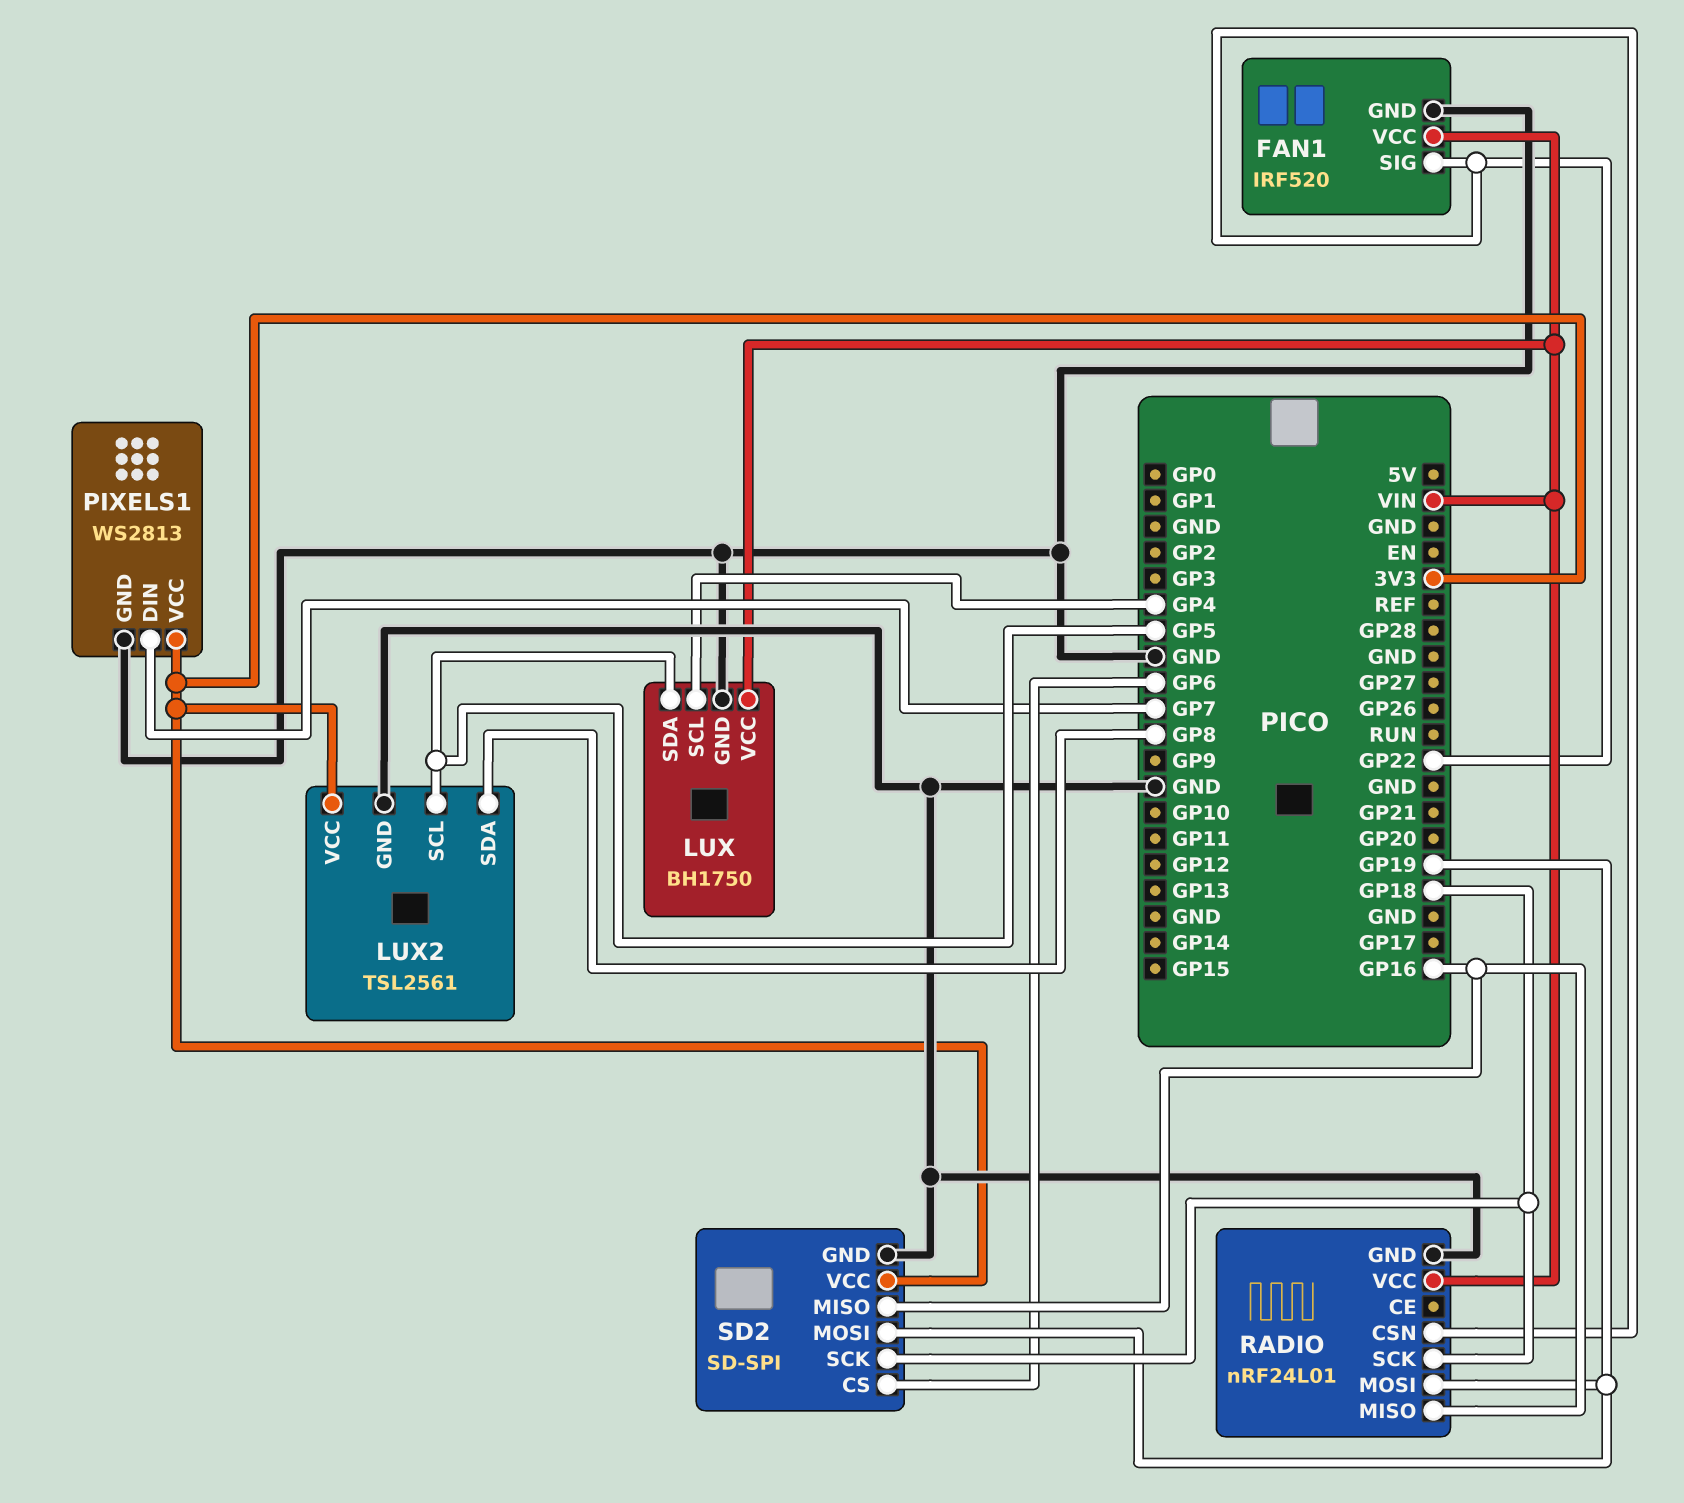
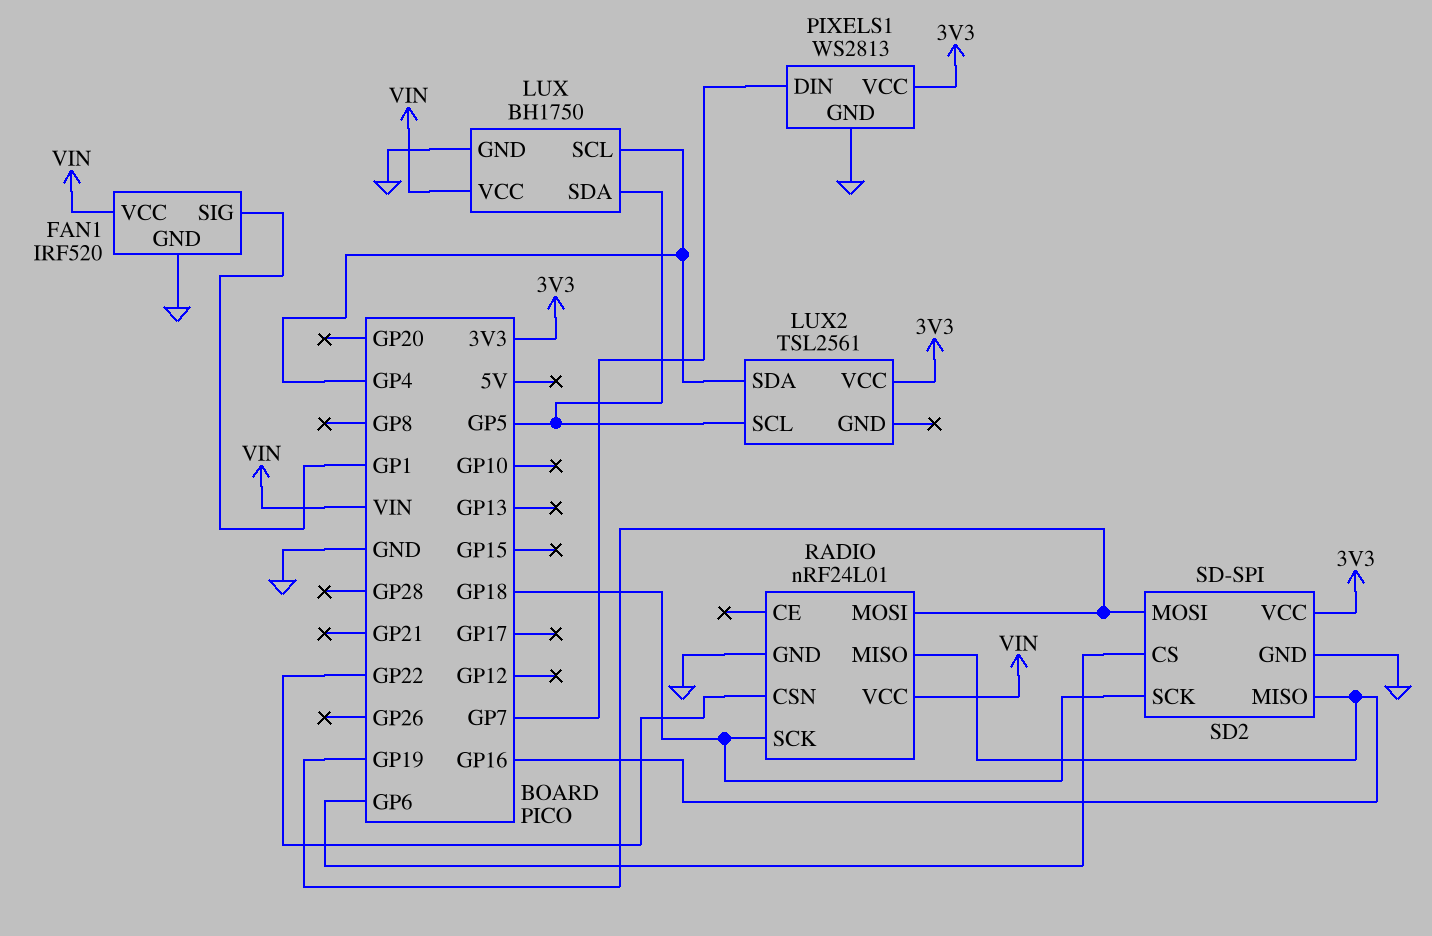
FAN1 pin SIG: GP22 -> GP1
LUX2 pin GND: GND -> none
LUX2 pin SDA: GP8 -> GP4

